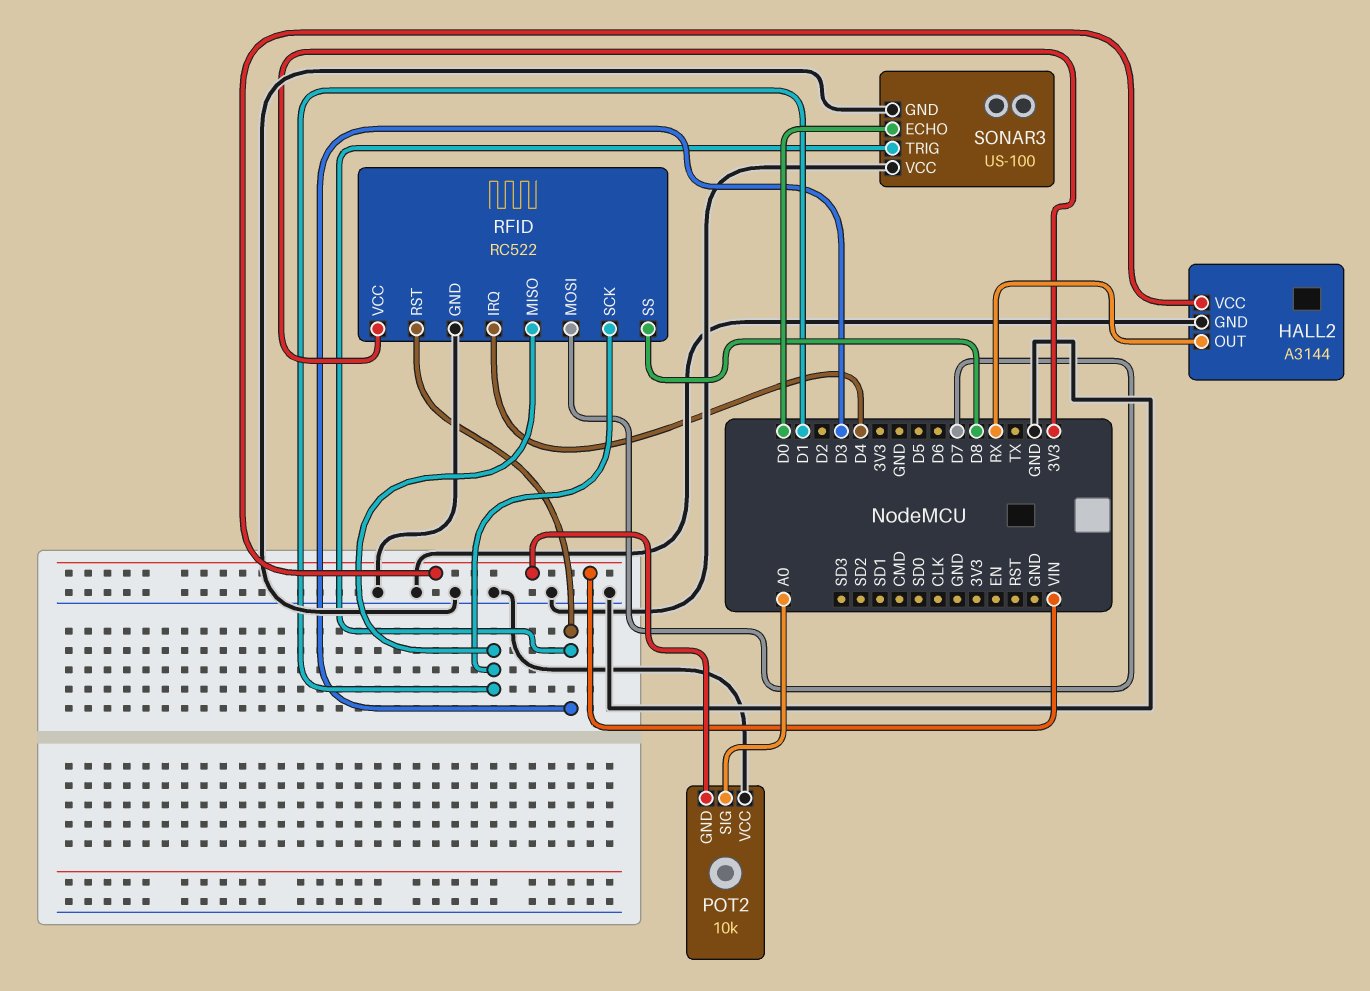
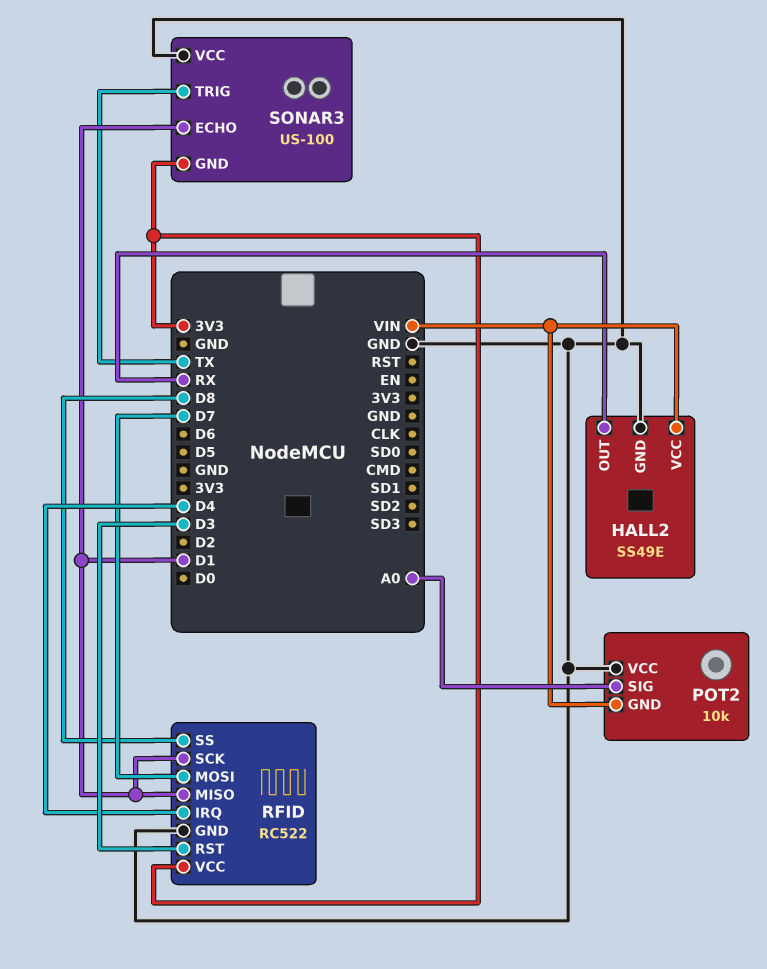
HALL2: A3144 -> SS49E
SONAR3 pin ECHO: D0 -> D1
SONAR3 pin GND: GND -> 3V3
SONAR3 pin TRIG: D3 -> TX

